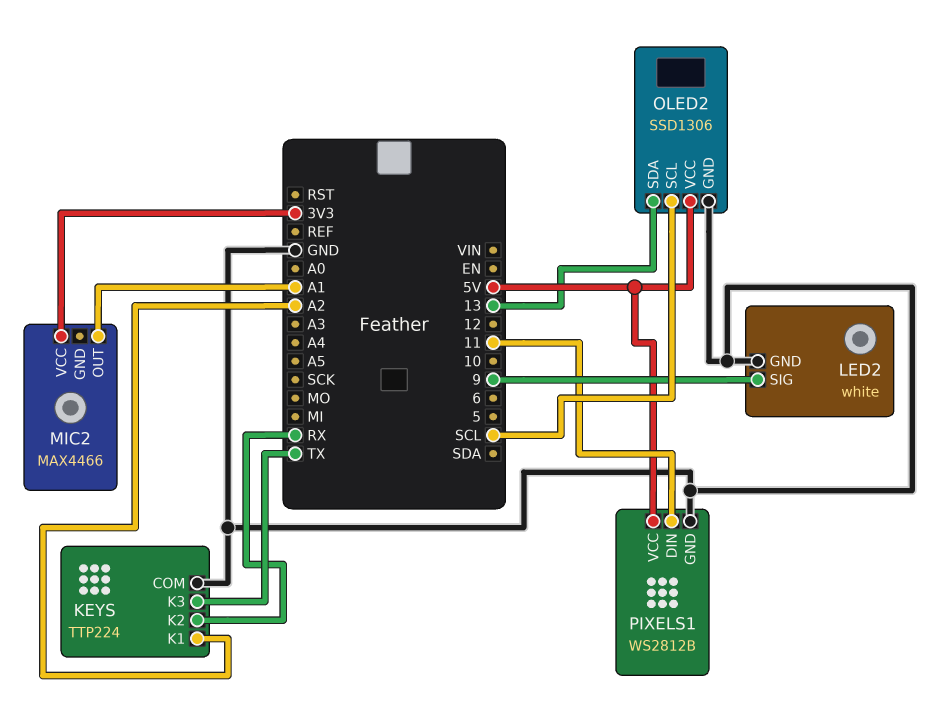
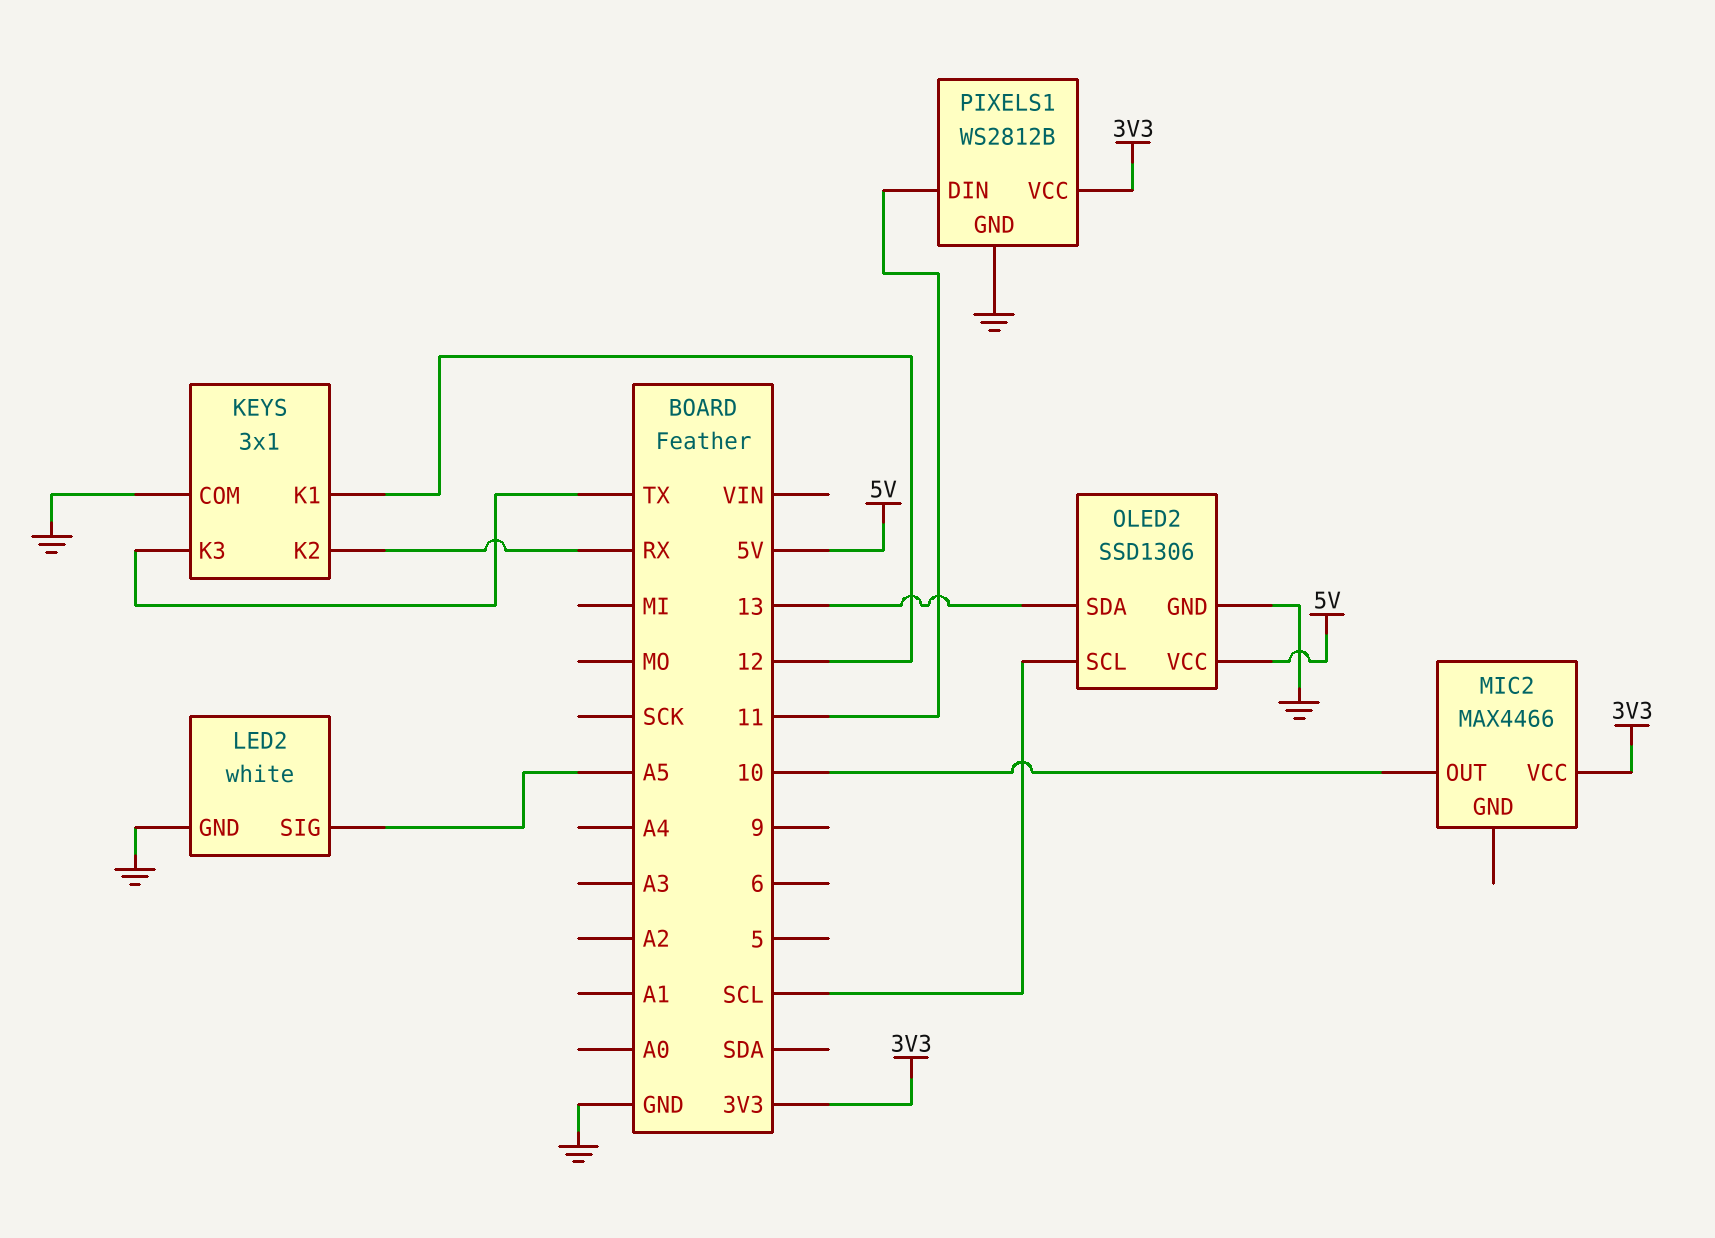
KEYS: TTP224 -> 3x1
KEYS pin K1: A2 -> 12
LED2 pin SIG: 9 -> A5
MIC2 pin OUT: A1 -> 10
PIXELS1 pin VCC: 5V -> 3V3

